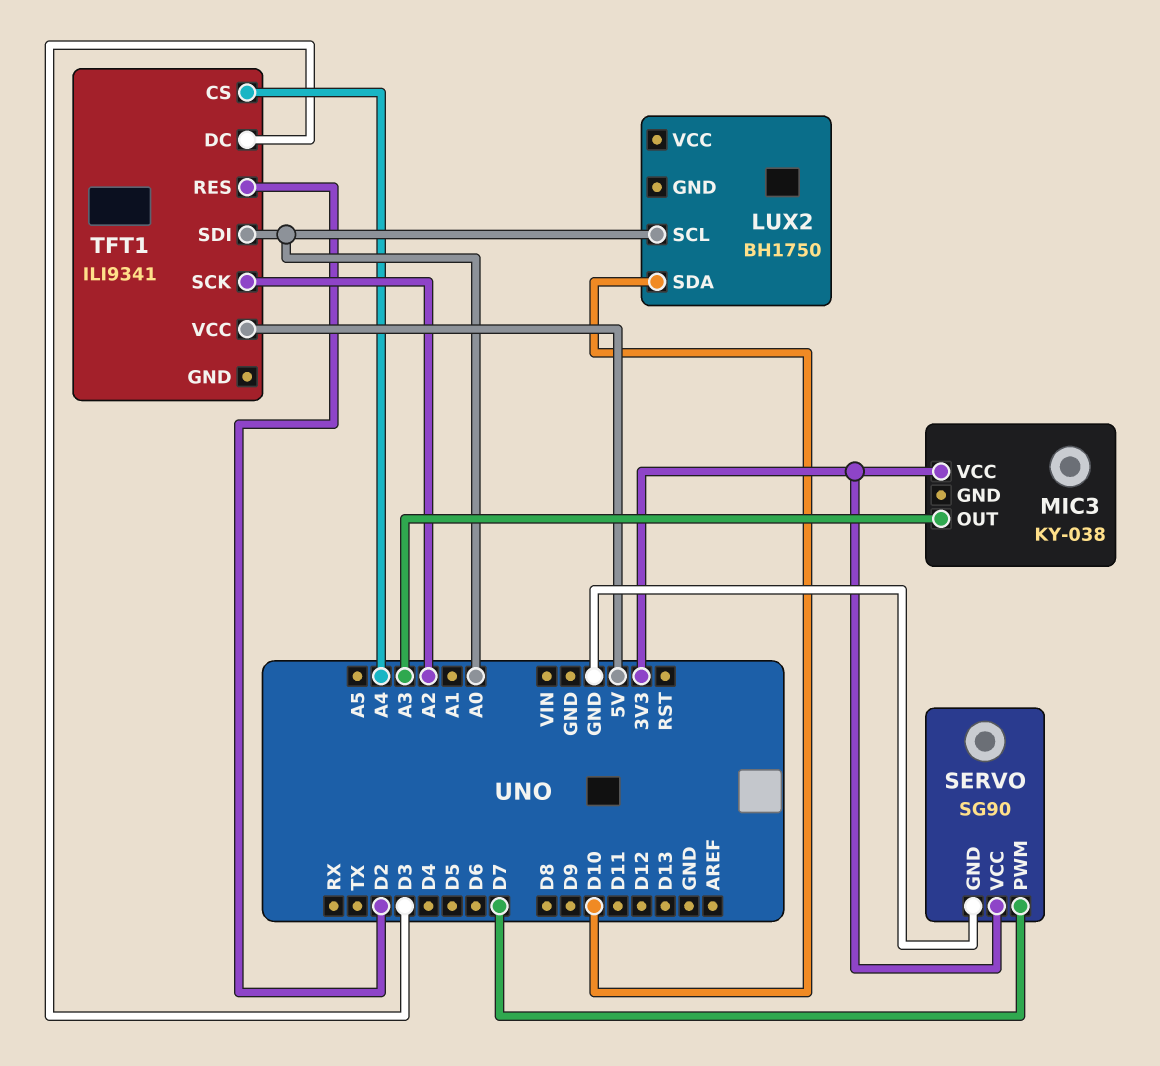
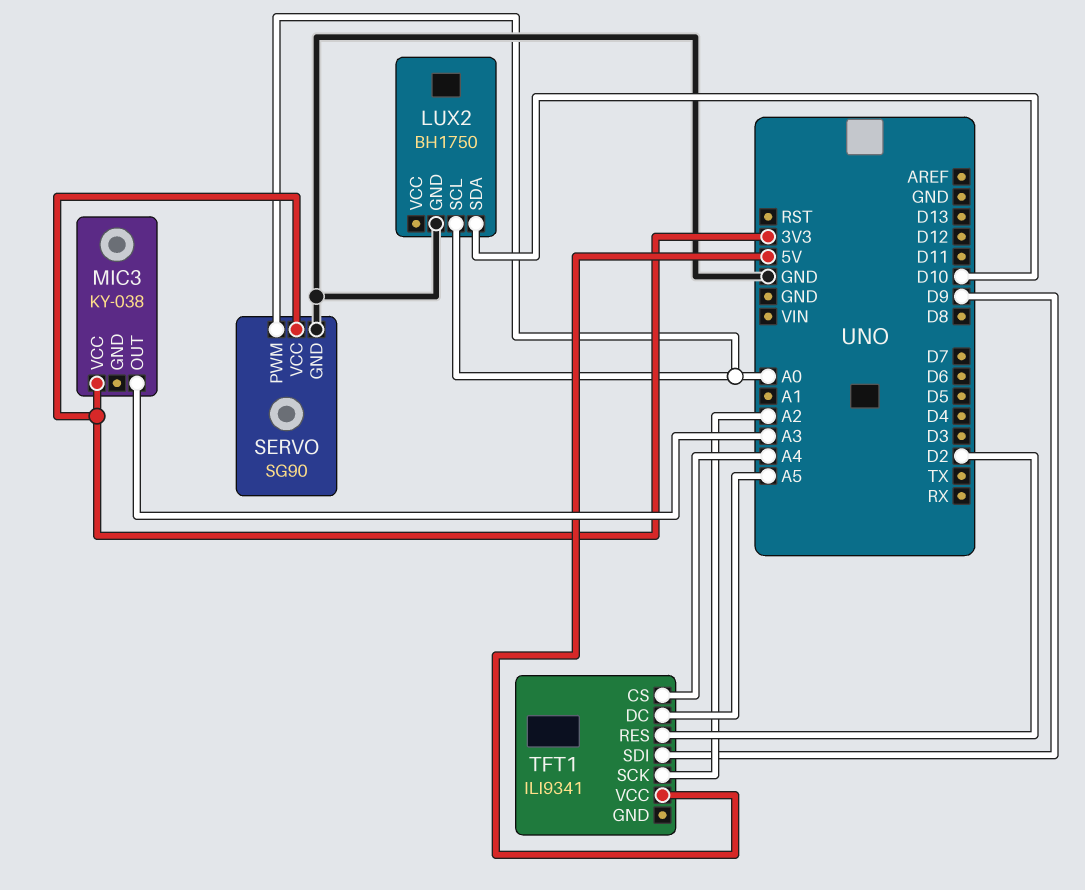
LUX2 pin GND: none -> GND
SERVO pin PWM: D7 -> A0
TFT1 pin DC: D3 -> A5
TFT1 pin SDI: A0 -> D9

